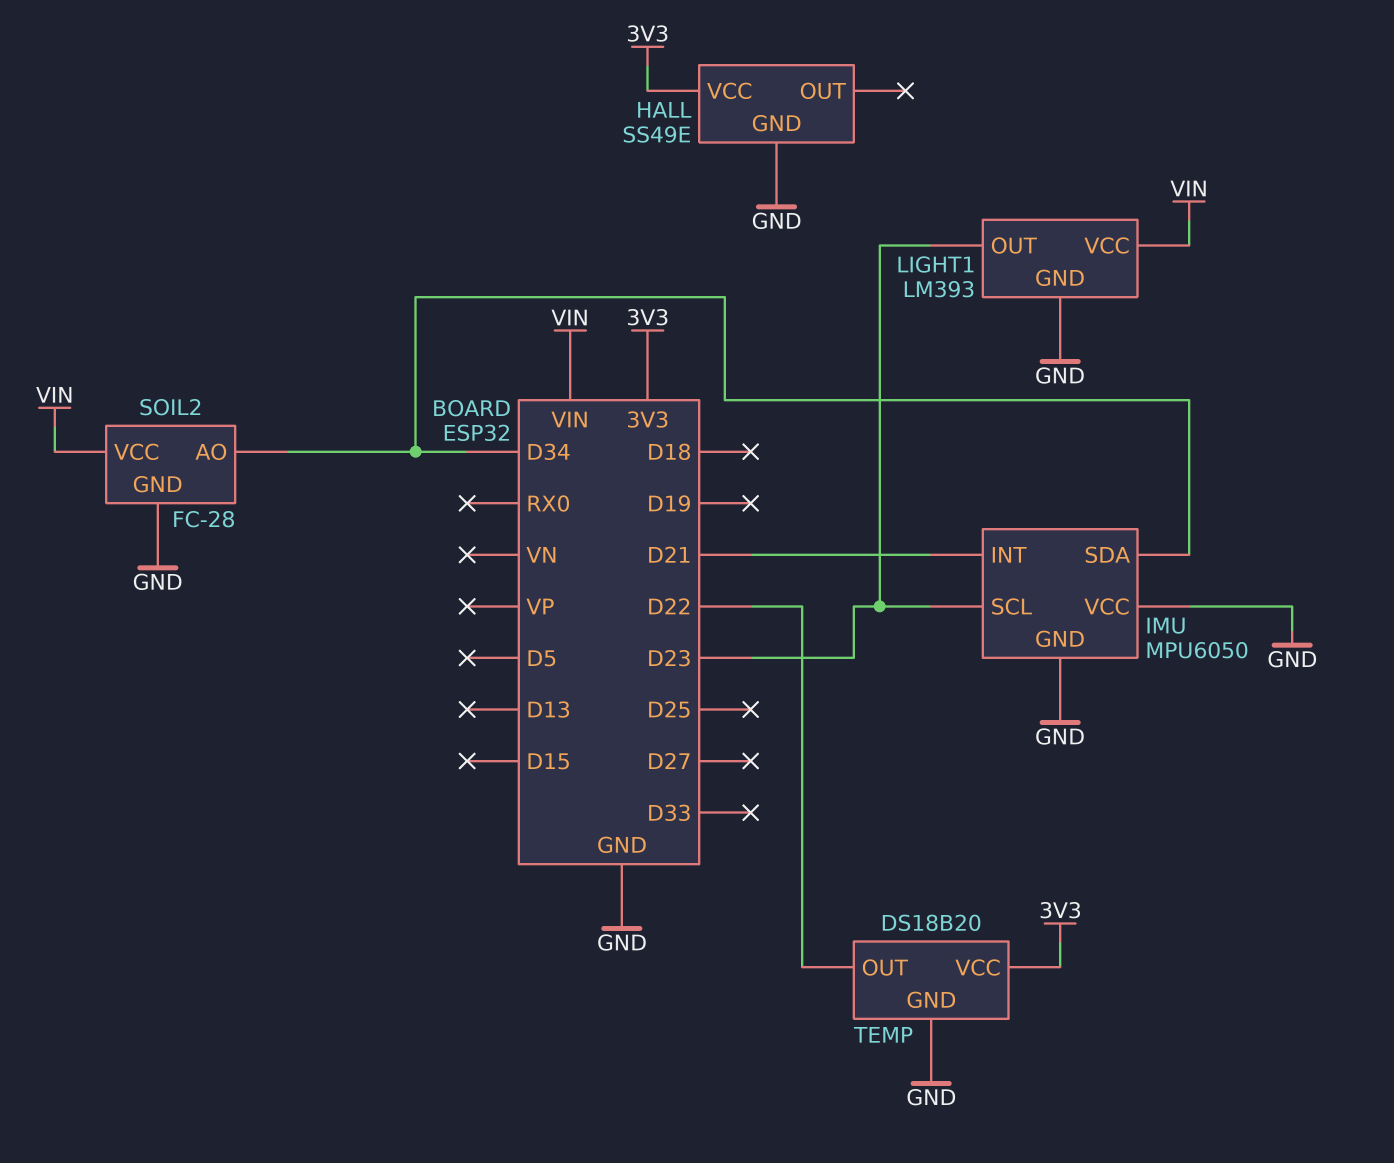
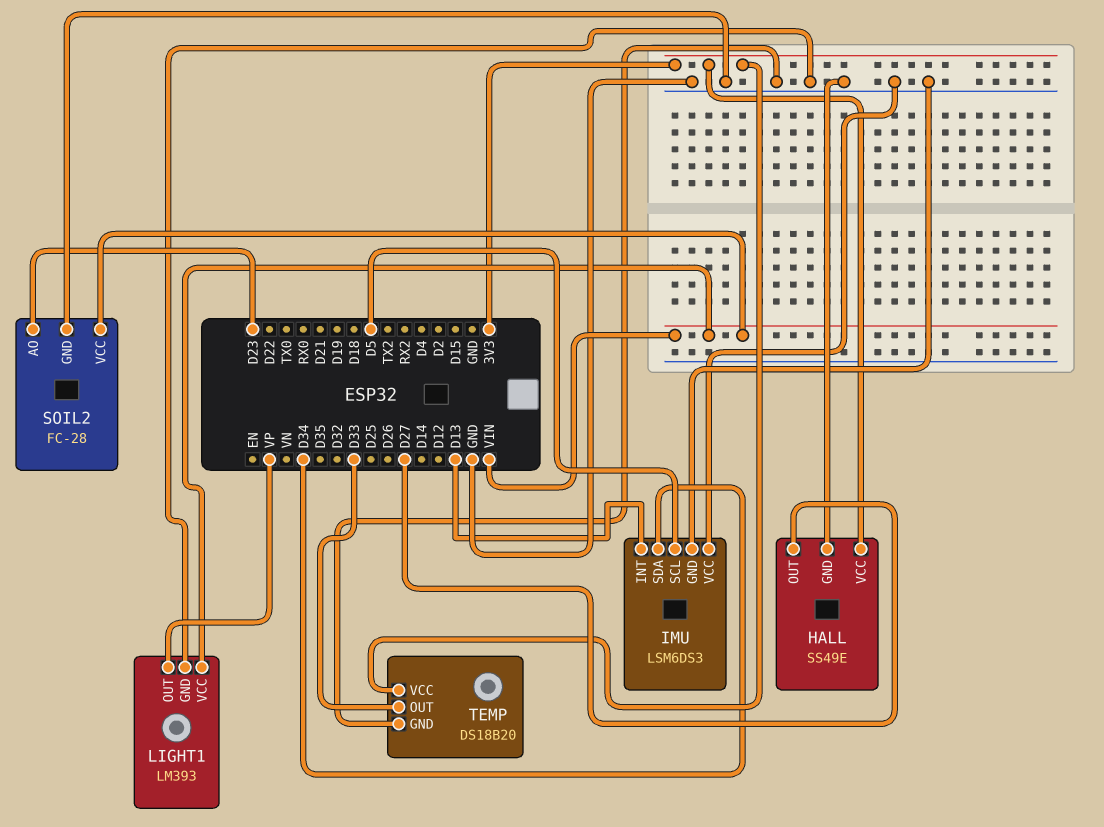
HALL pin OUT: none -> D27
IMU: MPU6050 -> LSM6DS3
IMU pin INT: D21 -> D13
IMU pin SCL: D23 -> D5
LIGHT1 pin OUT: D23 -> VP
SOIL2 pin AO: D34 -> D23
TEMP pin OUT: D22 -> D33

